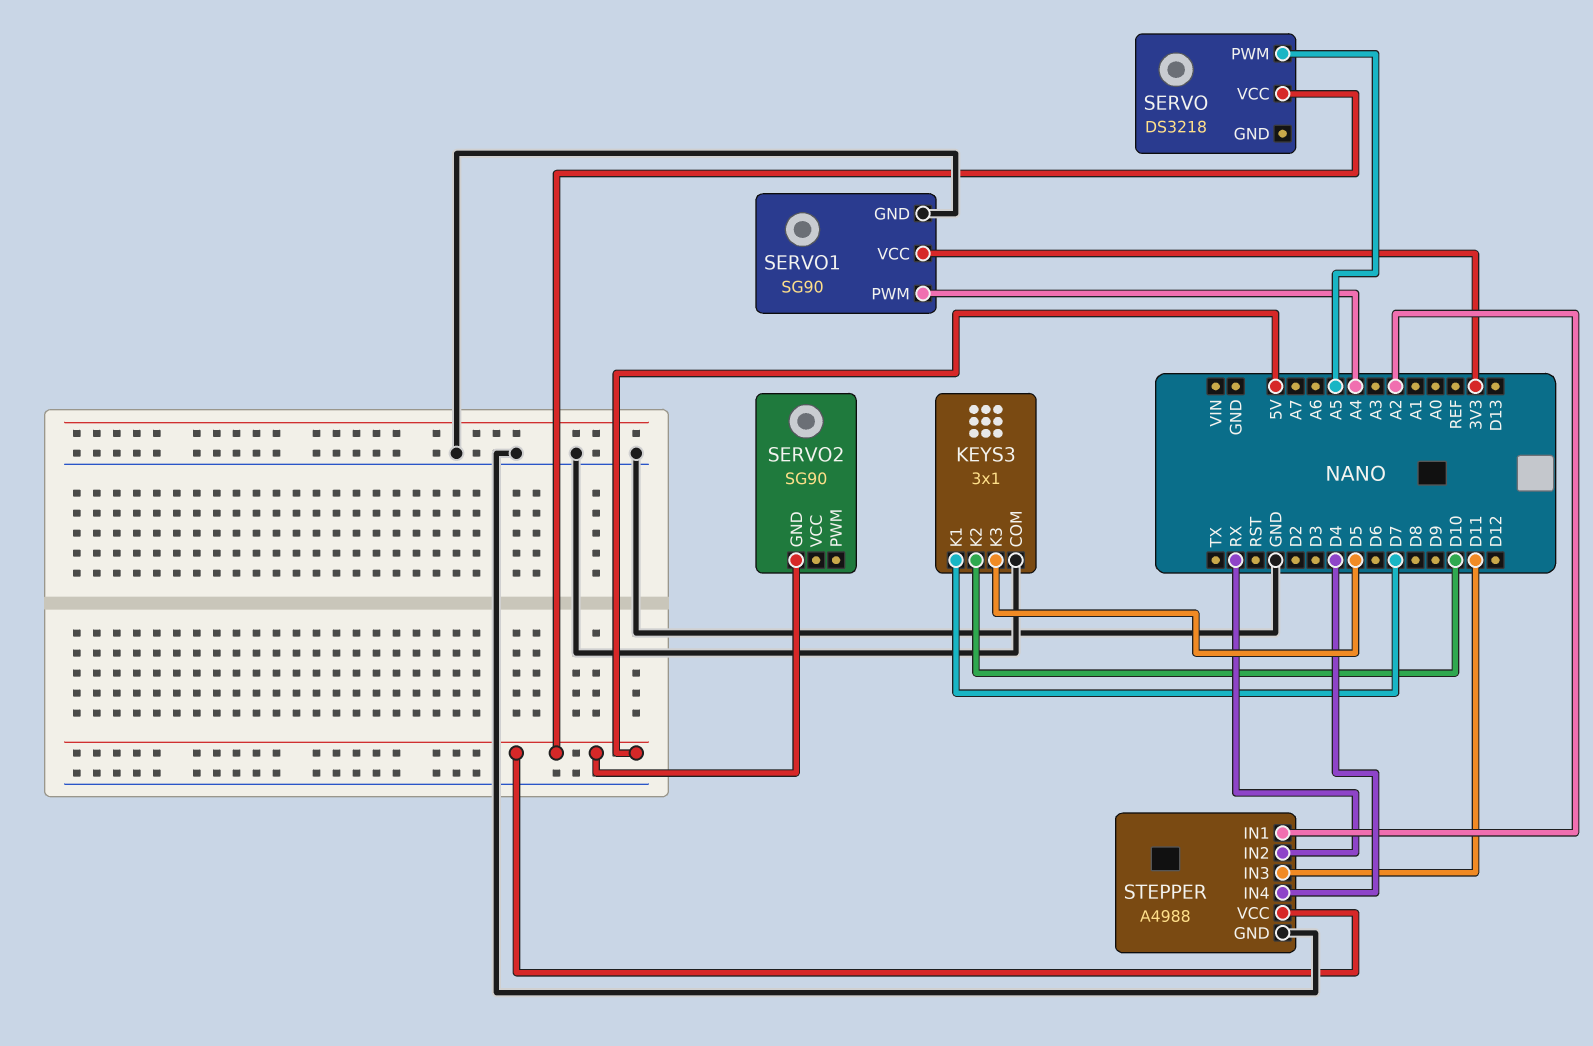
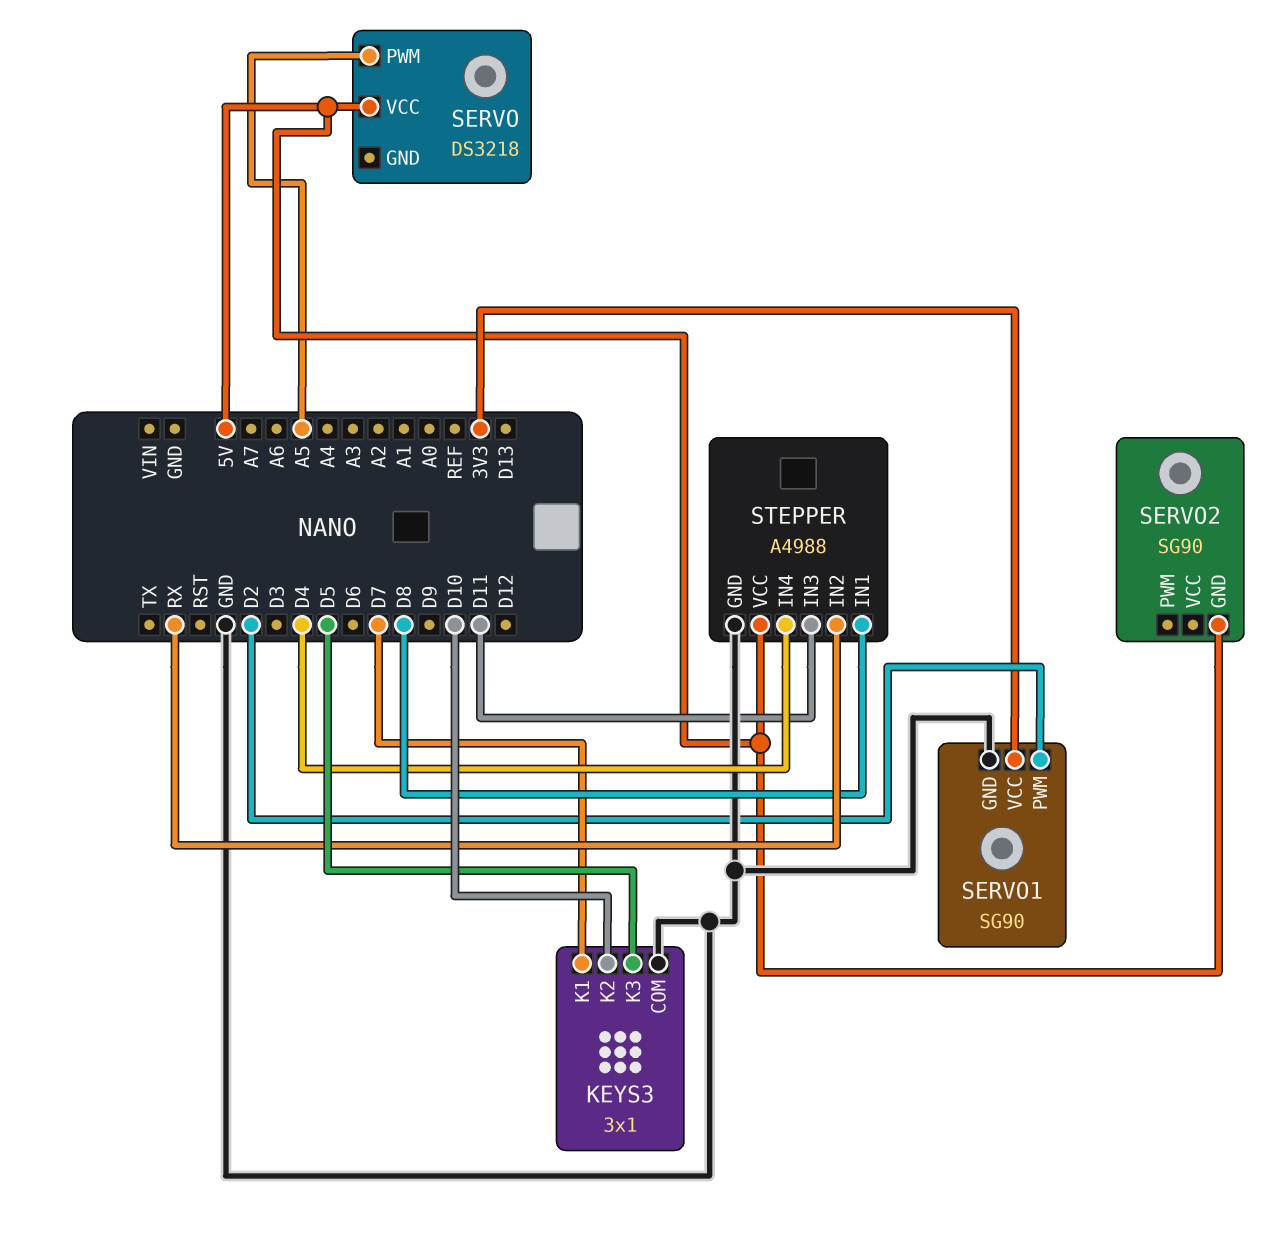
SERVO1 pin PWM: A4 -> D2
STEPPER pin IN1: A2 -> D8

